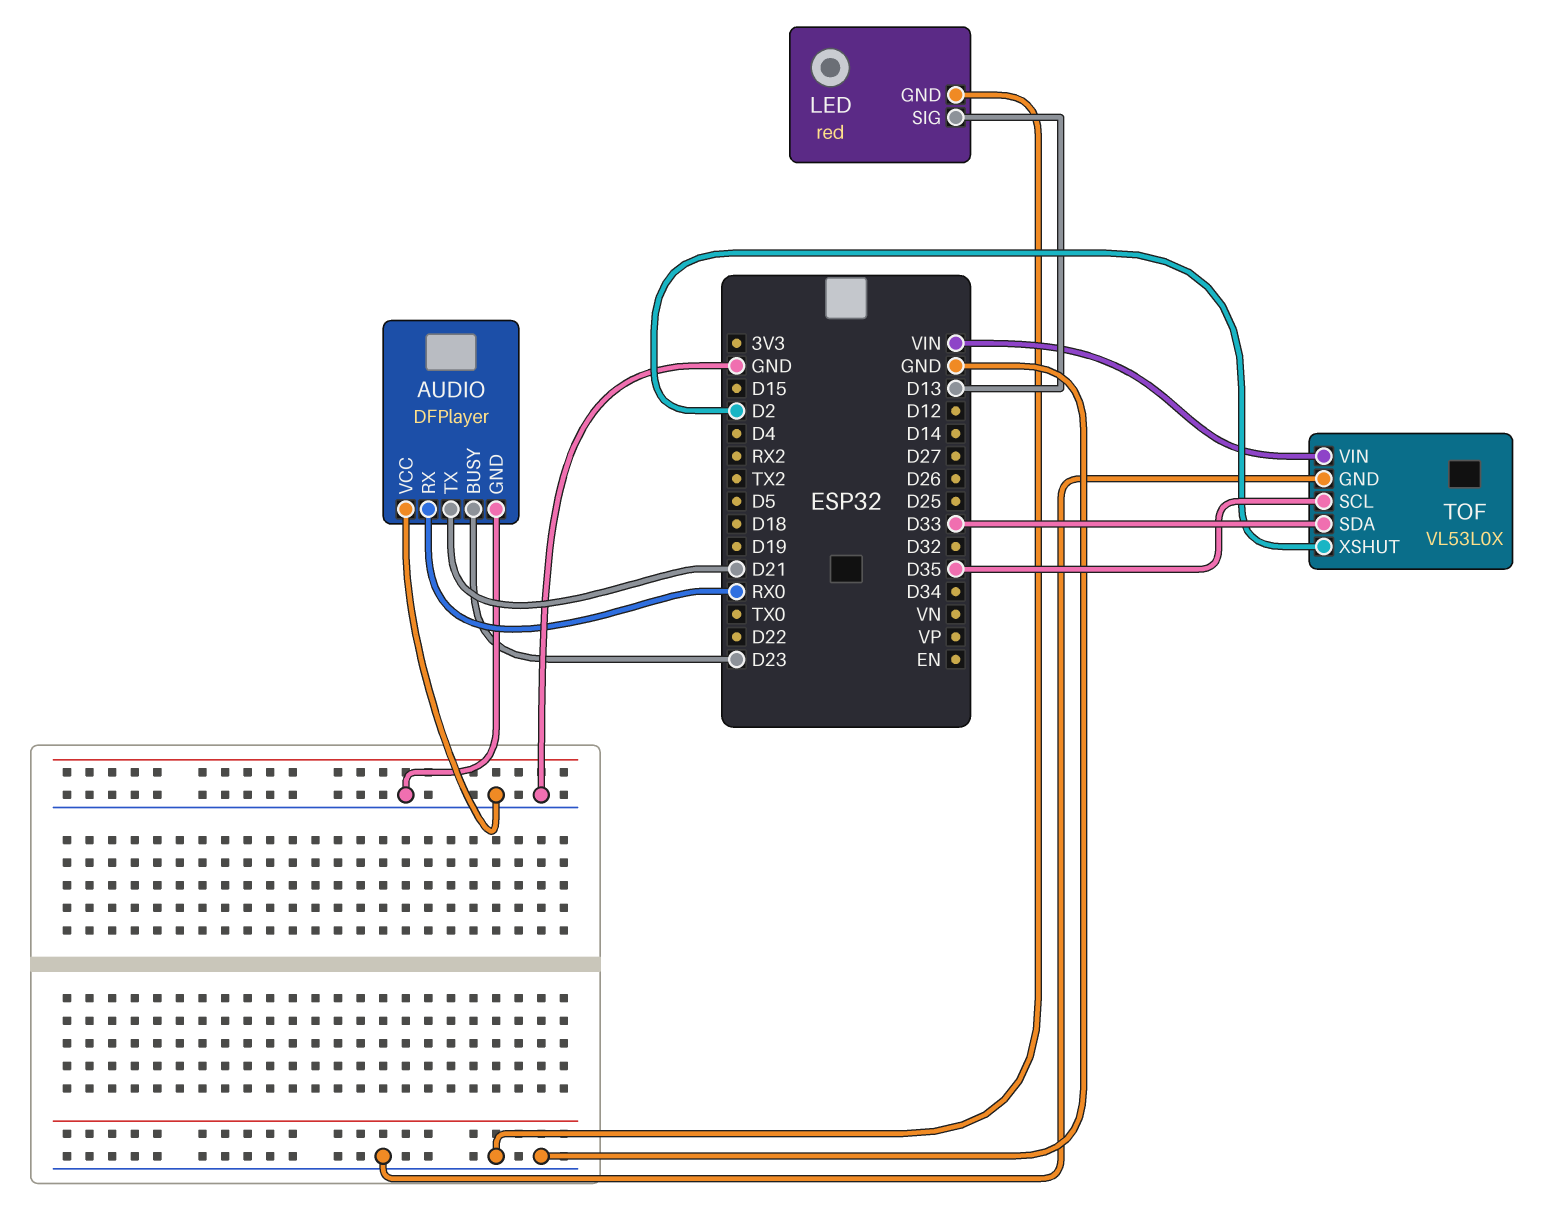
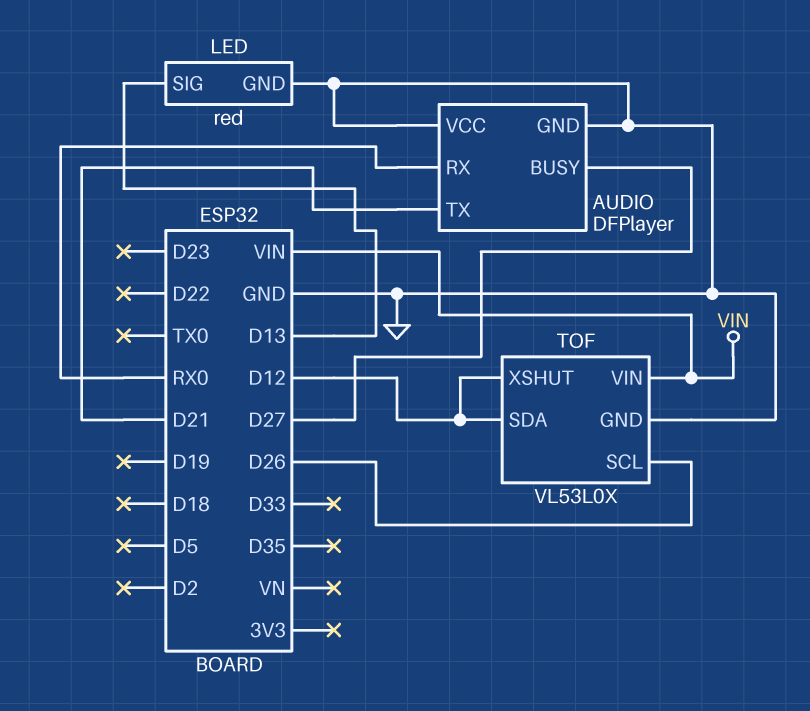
AUDIO pin BUSY: D23 -> D27
TOF pin SCL: D35 -> D26
TOF pin SDA: D33 -> D12
TOF pin XSHUT: D2 -> D12

